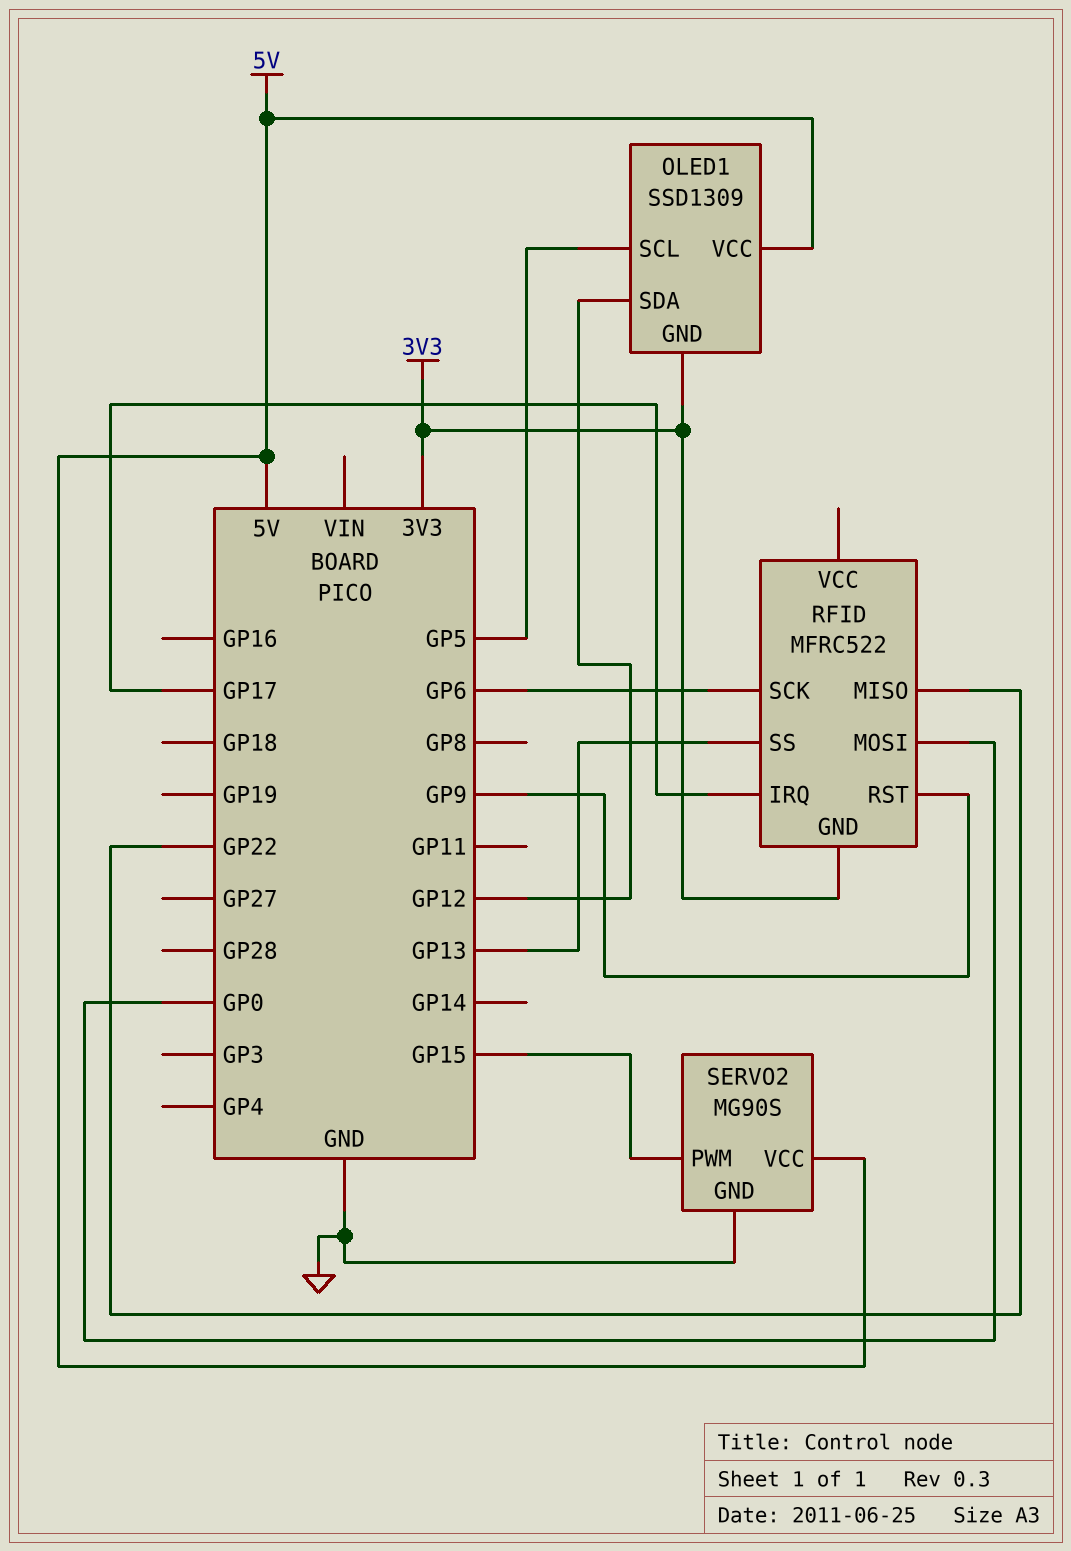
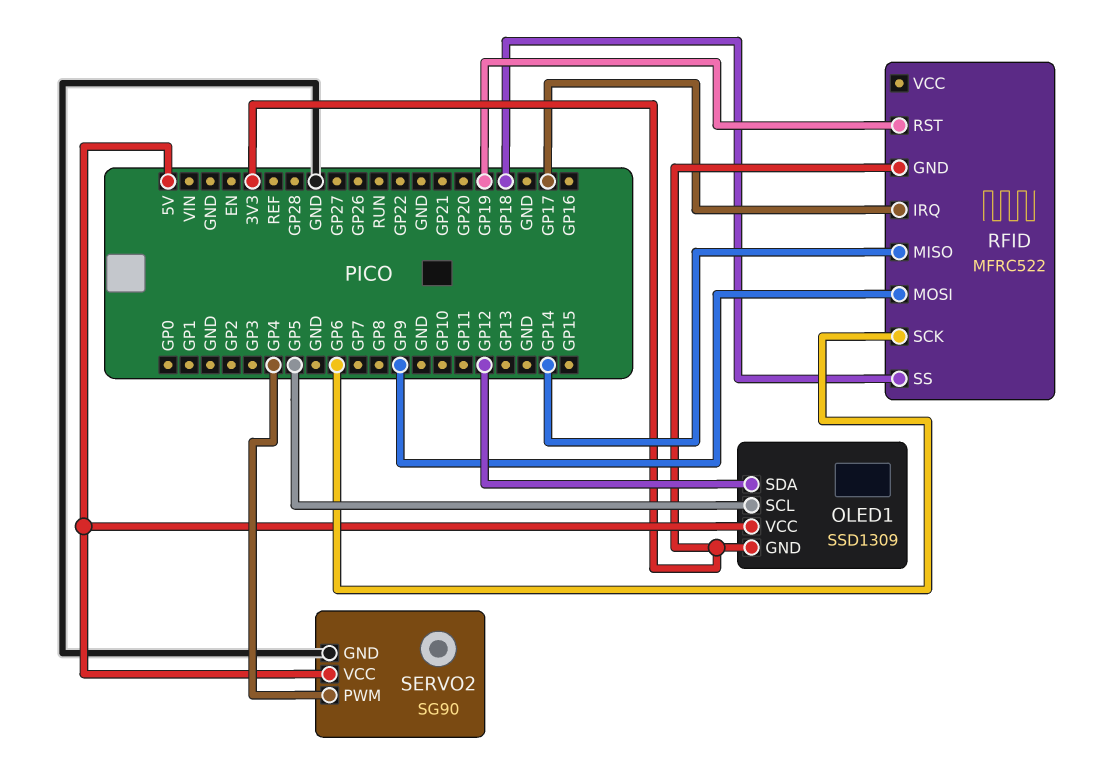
RFID pin MISO: GP22 -> GP14
RFID pin MOSI: GP0 -> GP9
RFID pin RST: GP9 -> GP19
RFID pin SS: GP13 -> GP18
SERVO2: MG90S -> SG90
SERVO2 pin PWM: GP15 -> GP4

